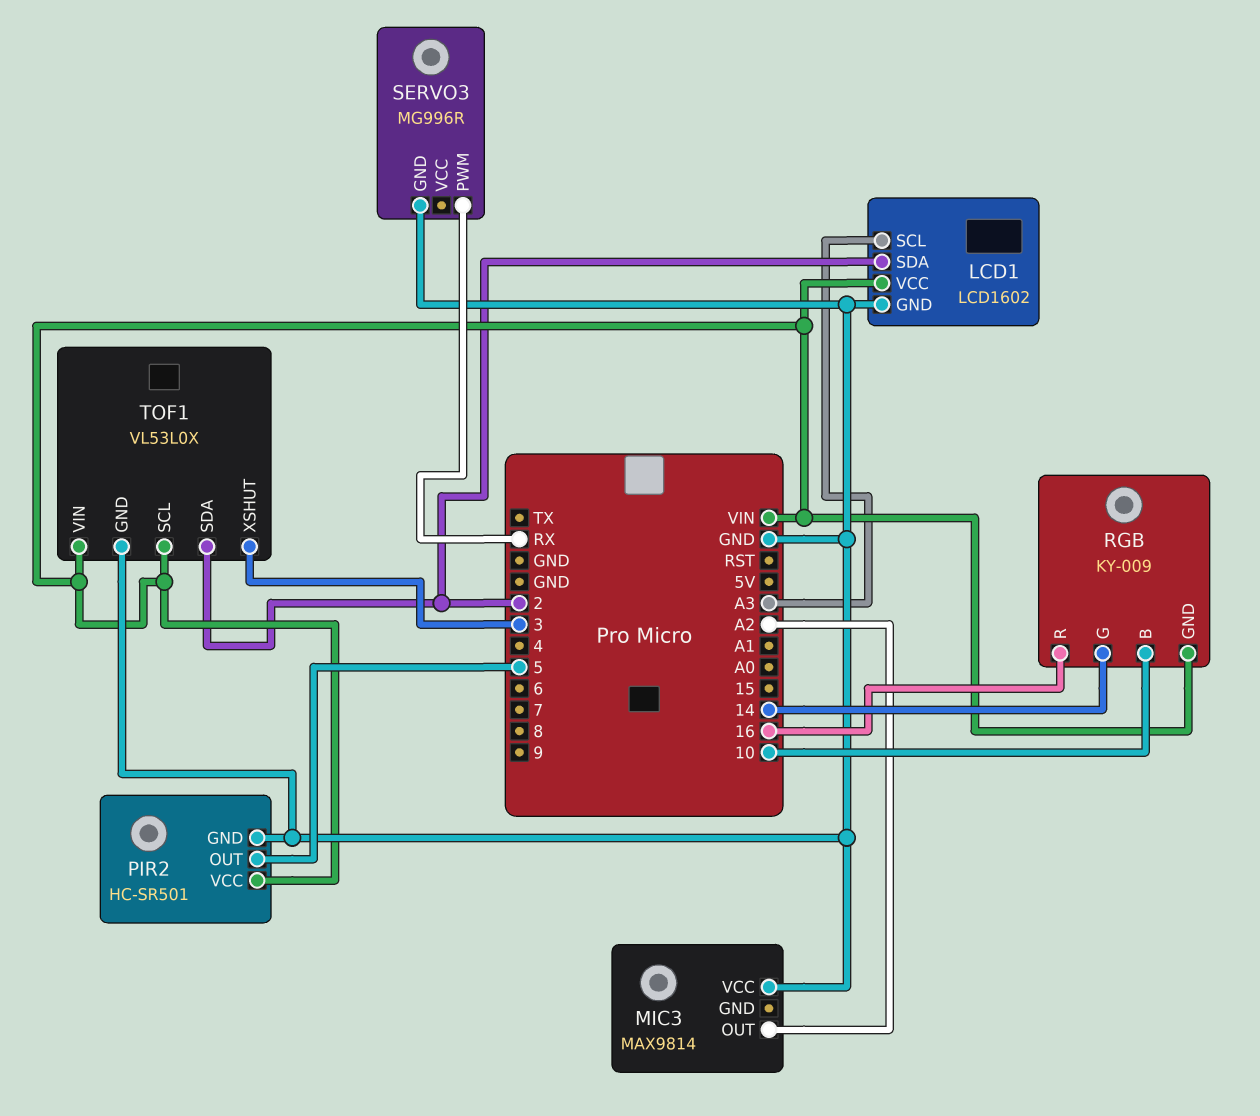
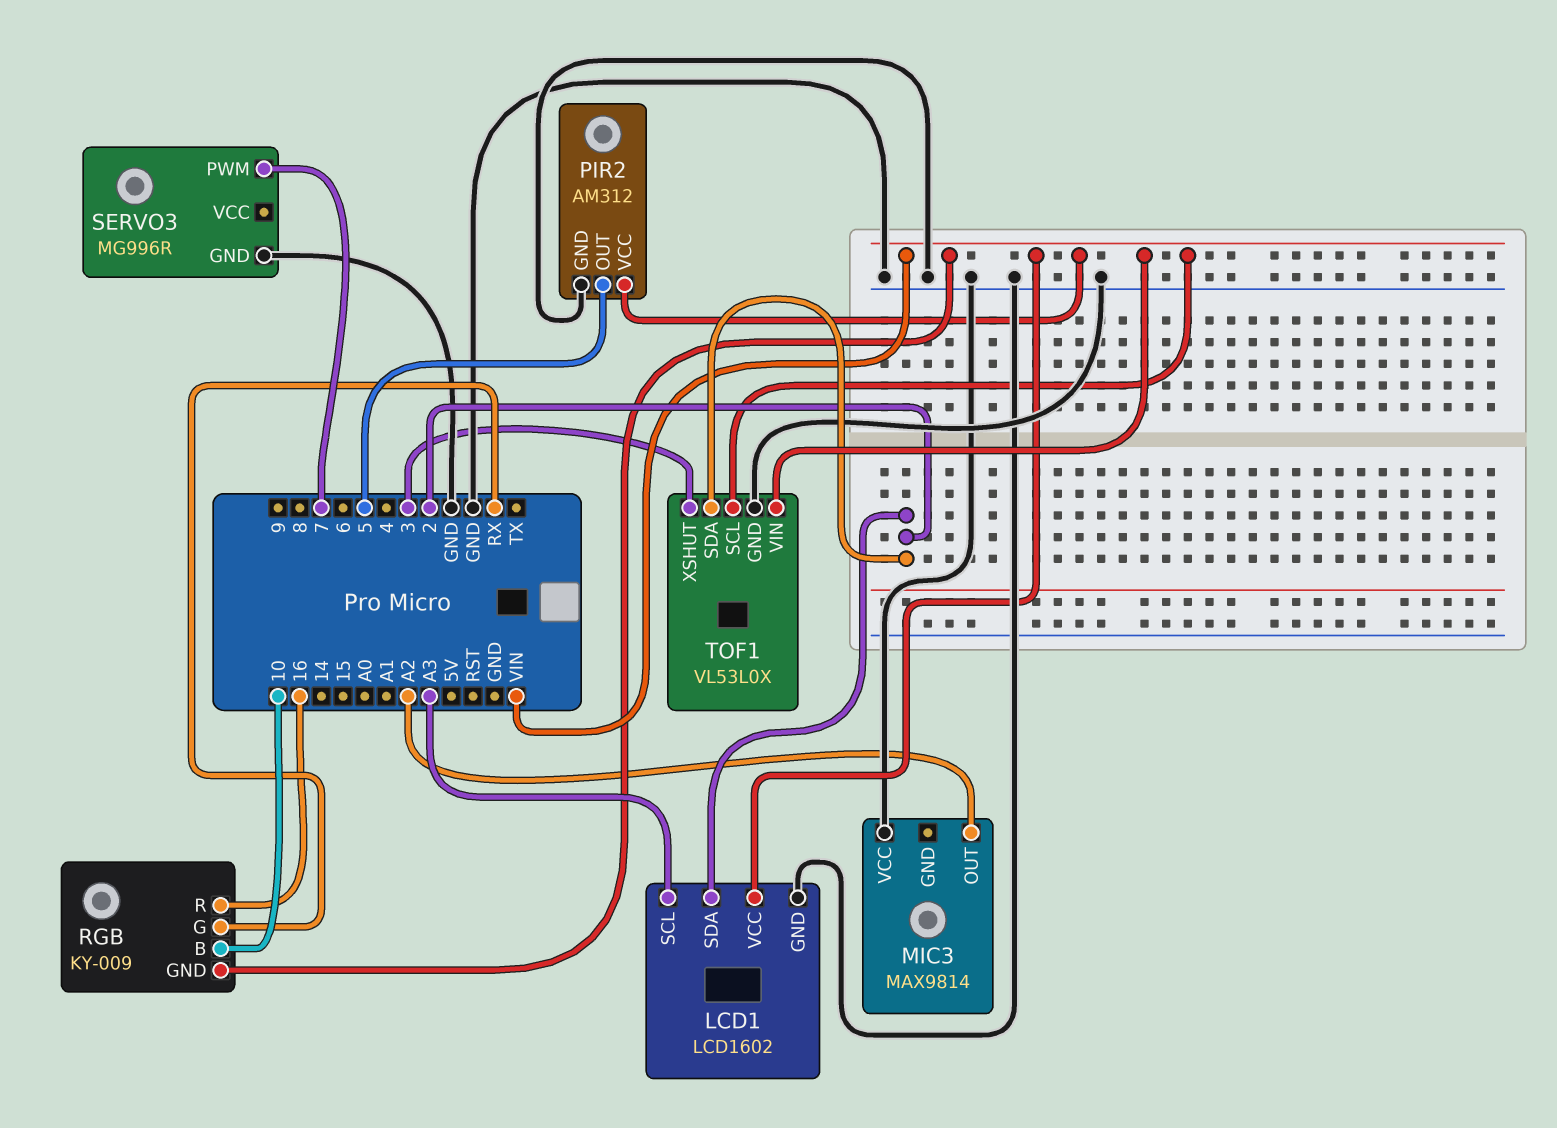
PIR2: HC-SR501 -> AM312
RGB pin G: 14 -> RX
SERVO3 pin PWM: RX -> 7

